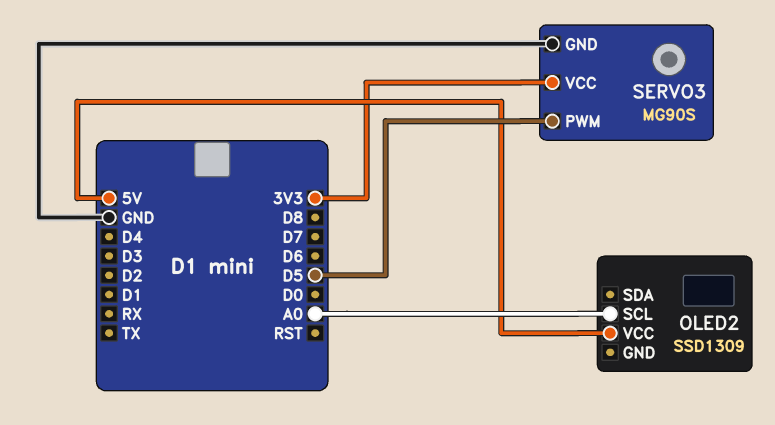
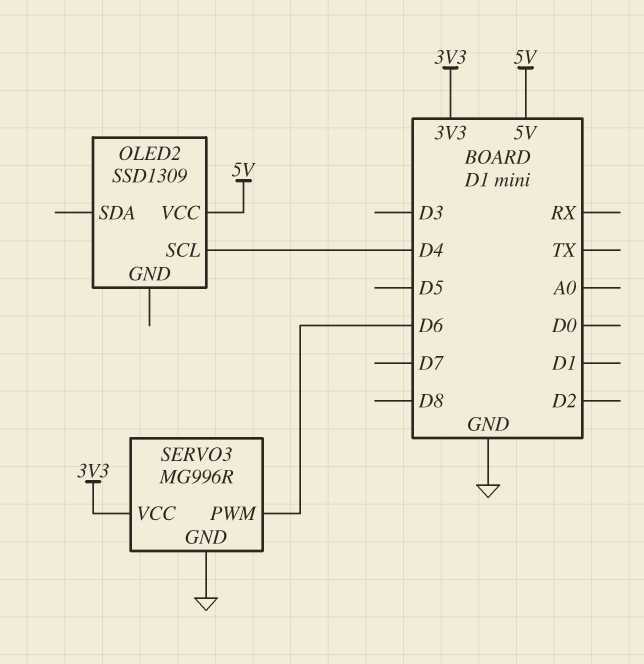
OLED2 pin SCL: A0 -> D4
SERVO3: MG90S -> MG996R
SERVO3 pin PWM: D5 -> D6

